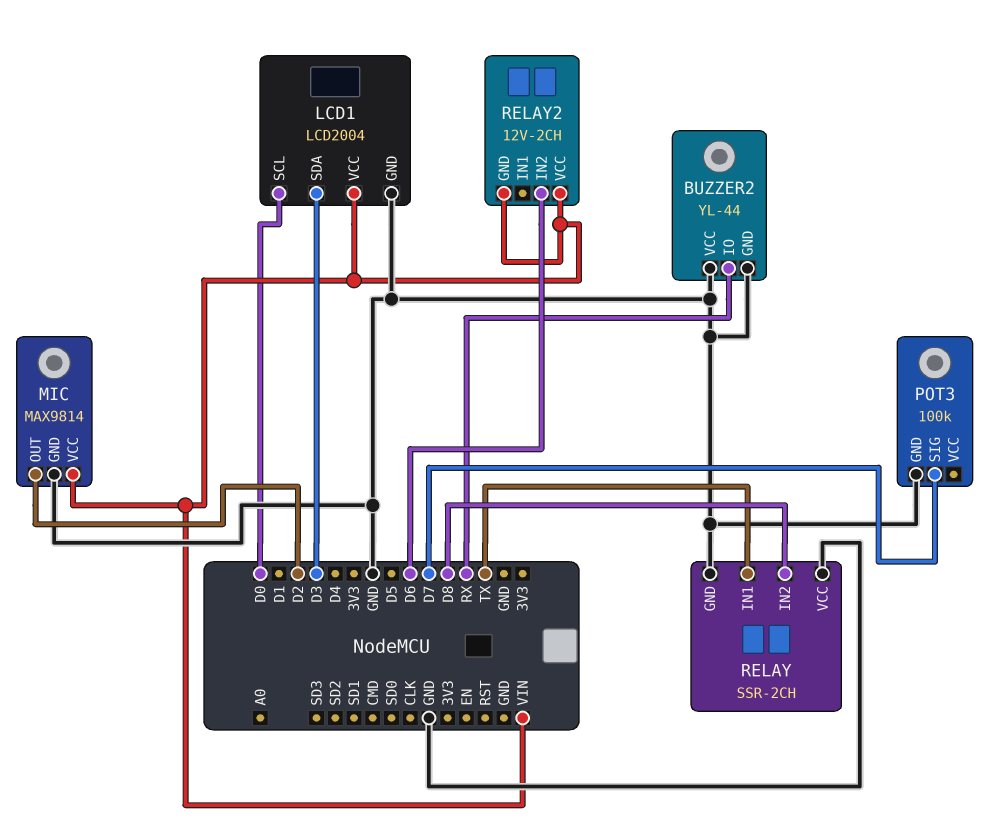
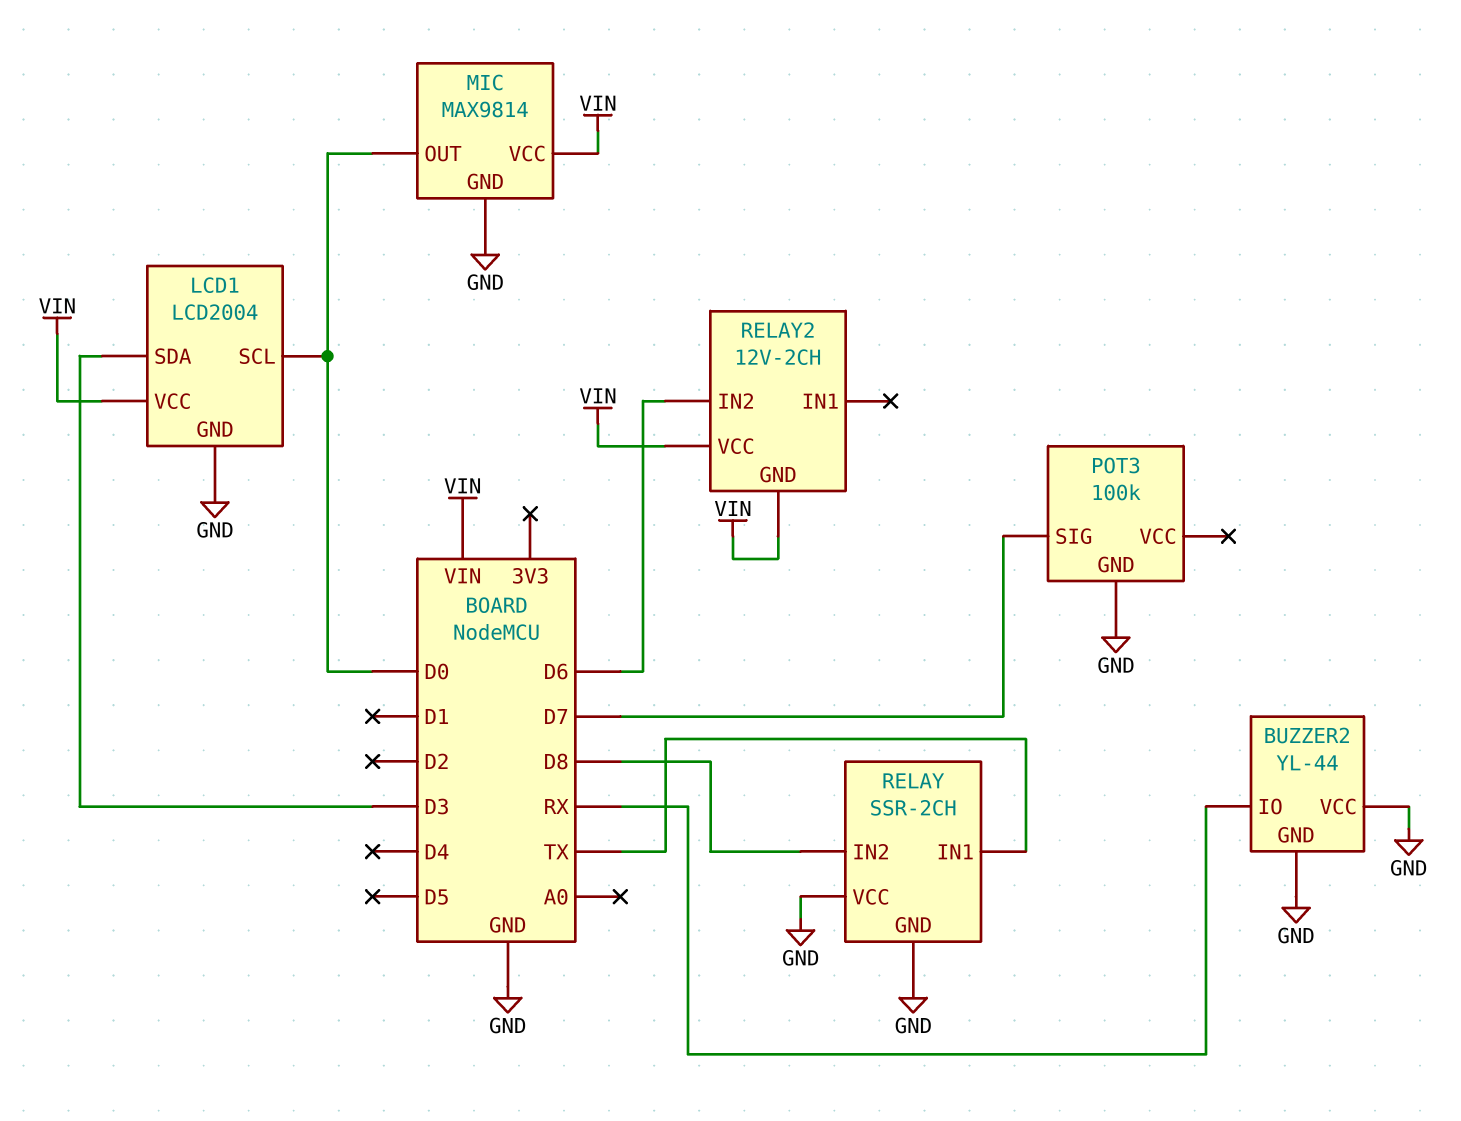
MIC pin OUT: D2 -> D0

